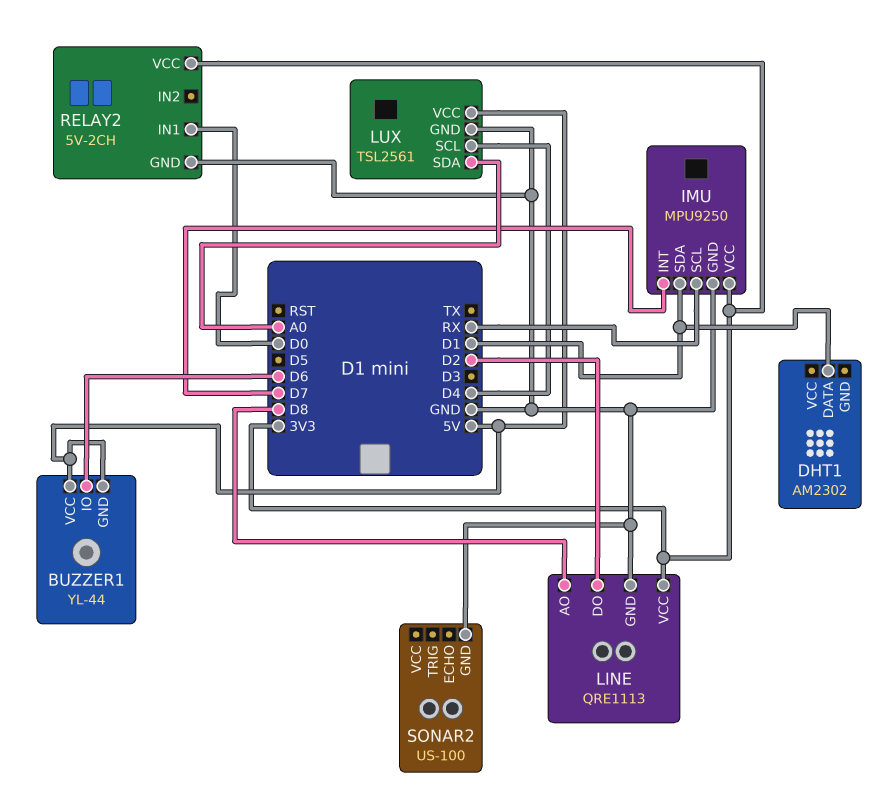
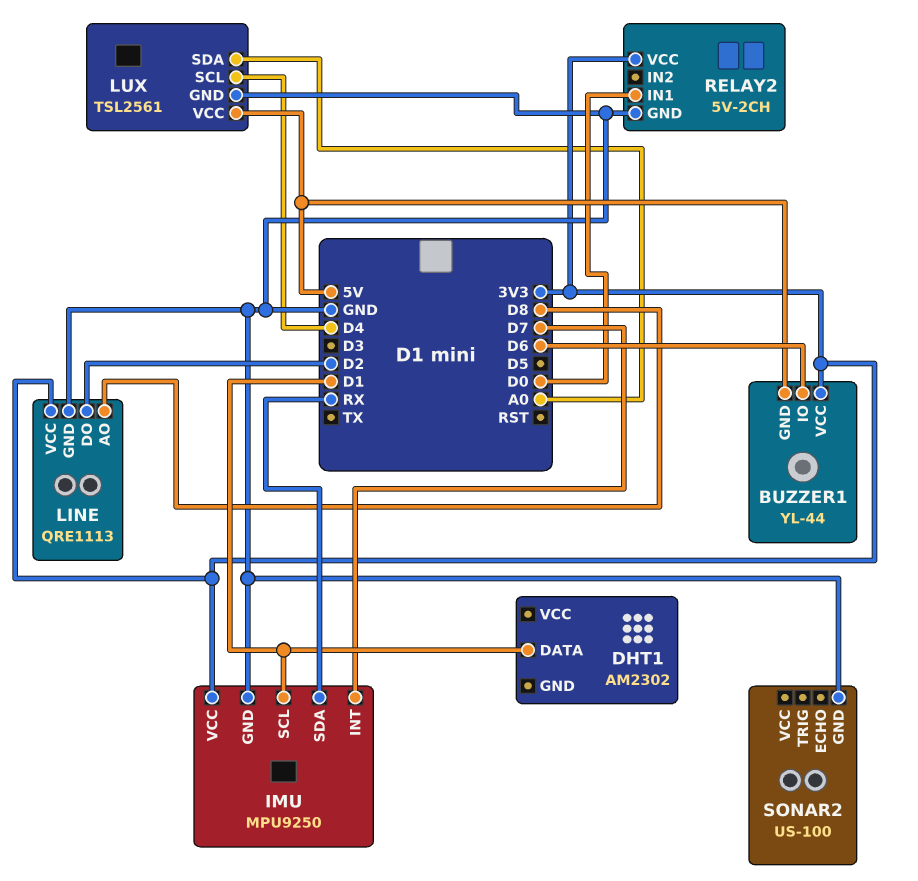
BUZZER1 pin VCC: 5V -> 3V3
IMU pin SCL: RX -> D1
IMU pin SDA: D1 -> RX

